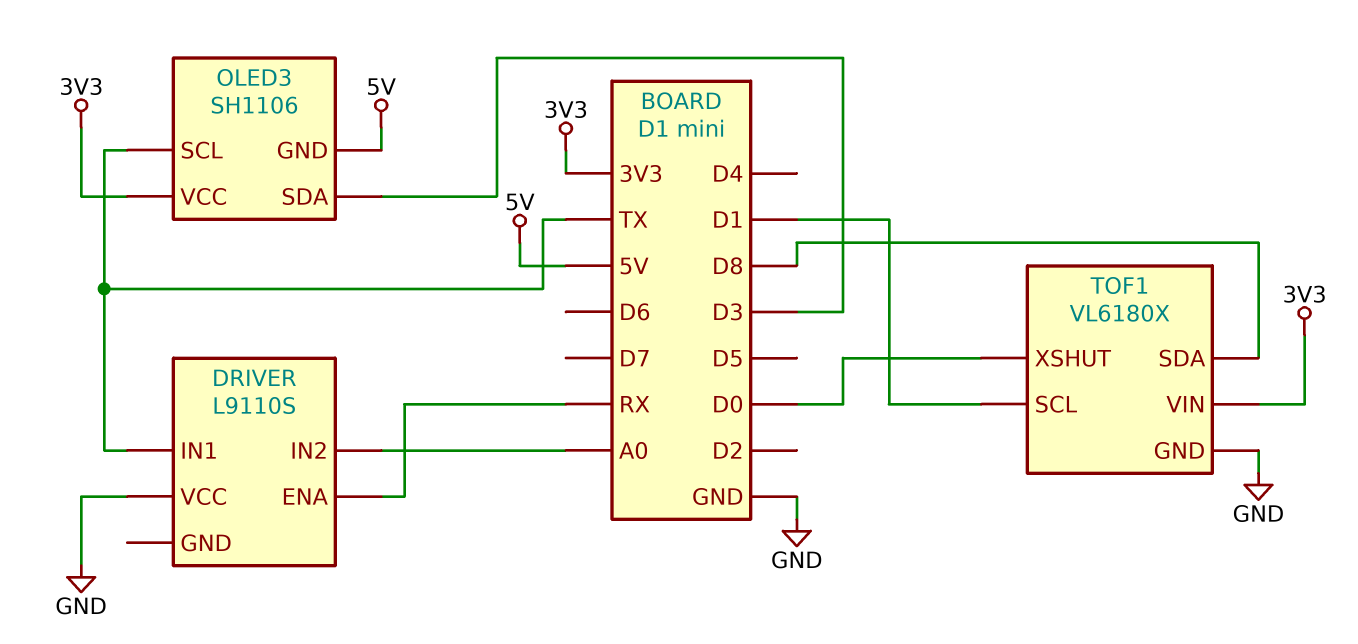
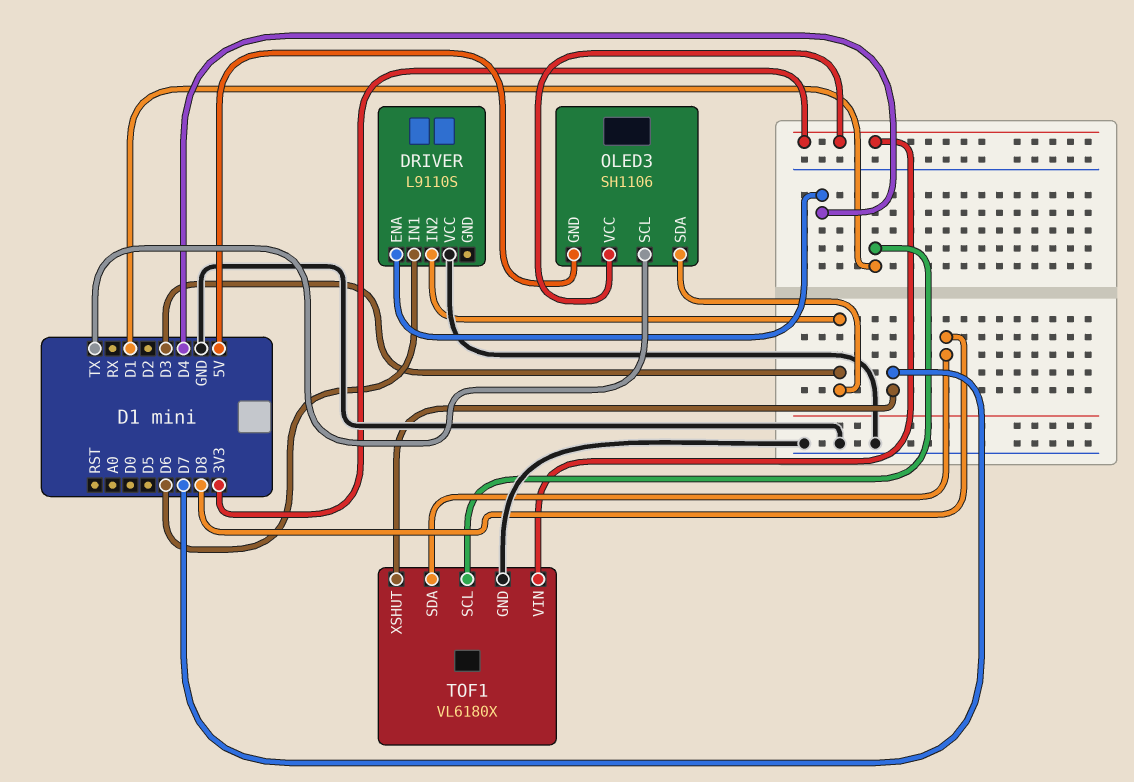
DRIVER pin ENA: RX -> D4
DRIVER pin IN1: TX -> D6
DRIVER pin IN2: A0 -> D3
TOF1 pin XSHUT: D0 -> D7

